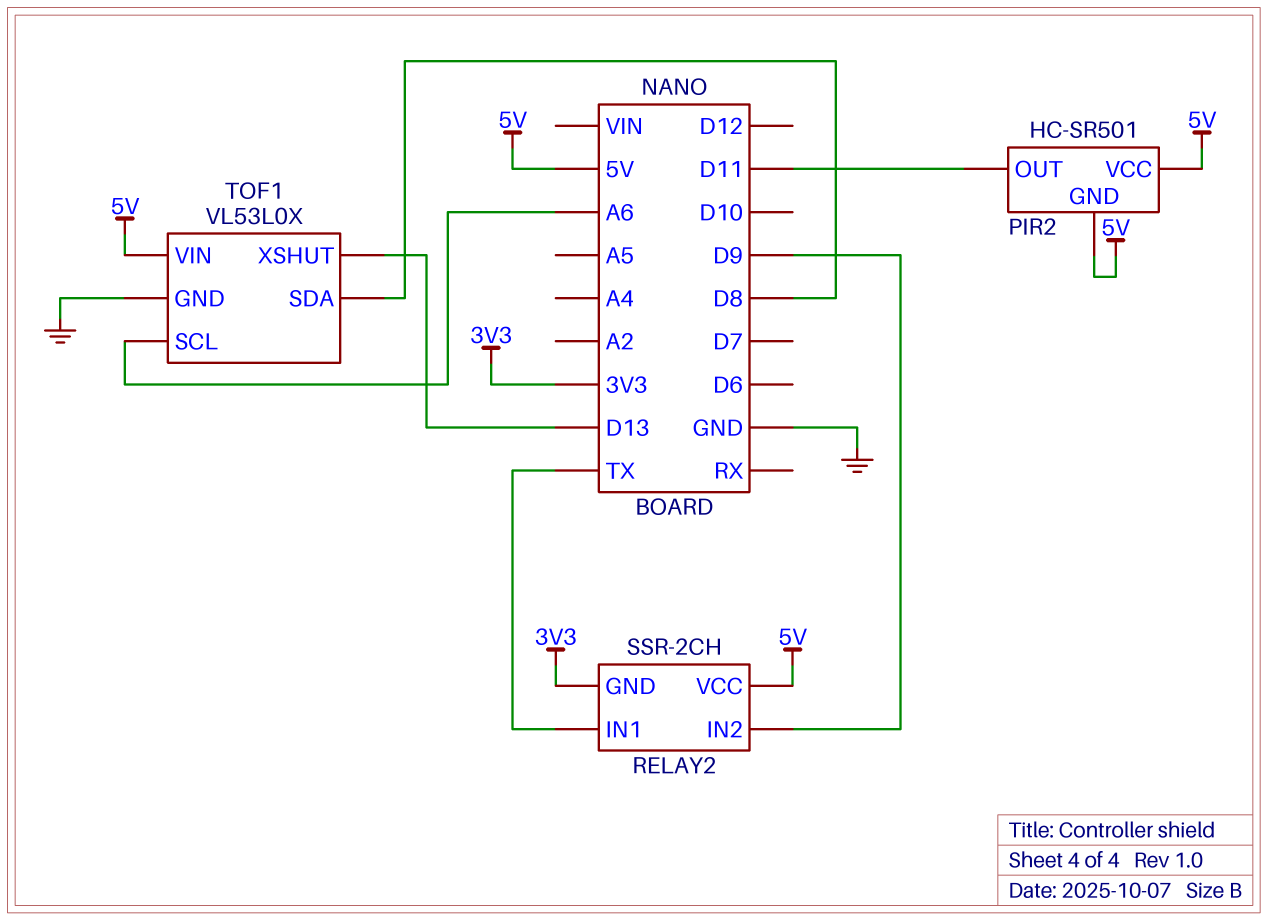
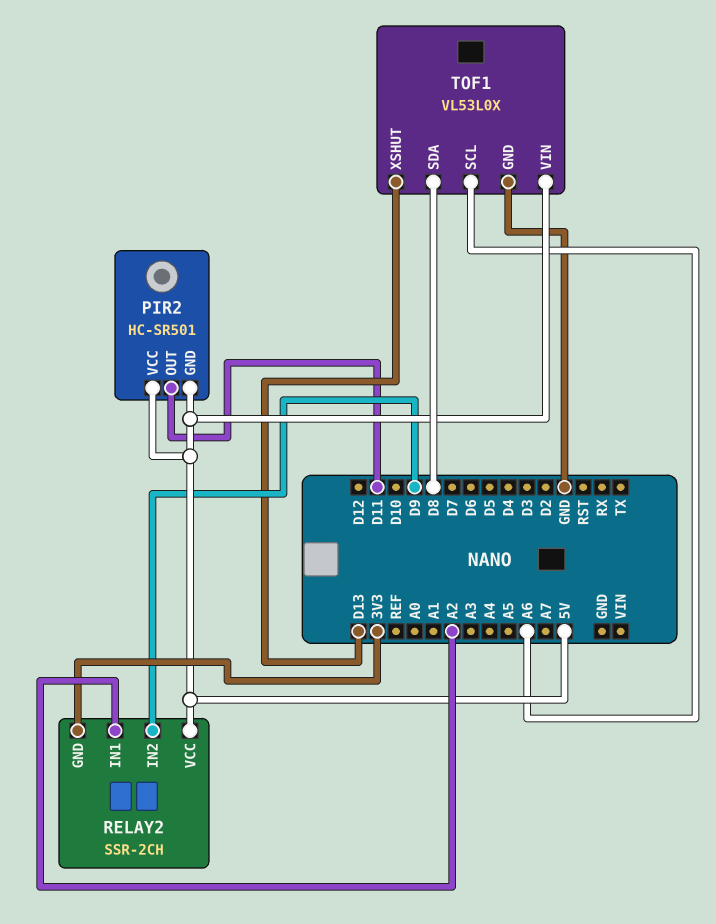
RELAY2 pin IN1: TX -> A2

